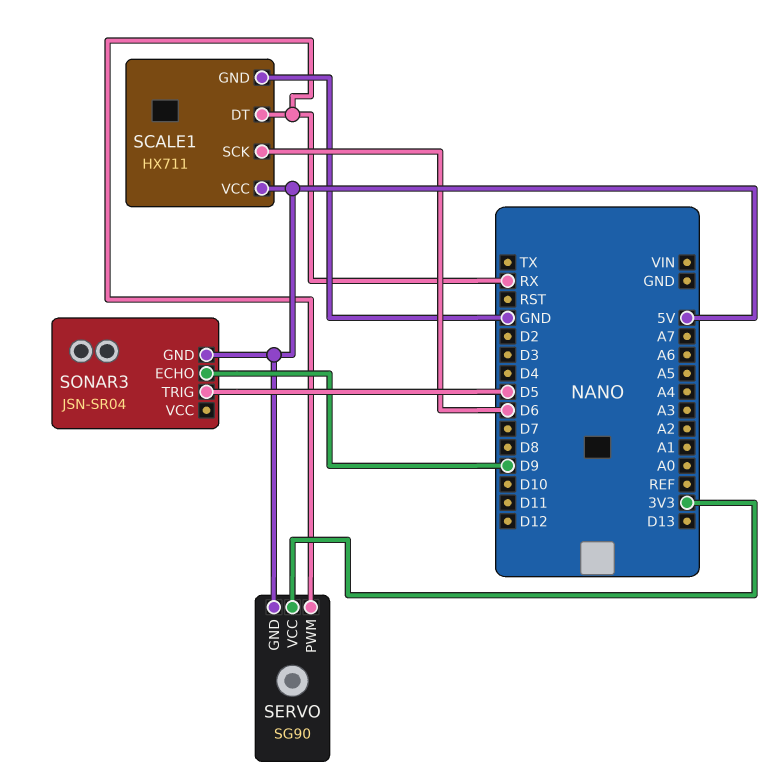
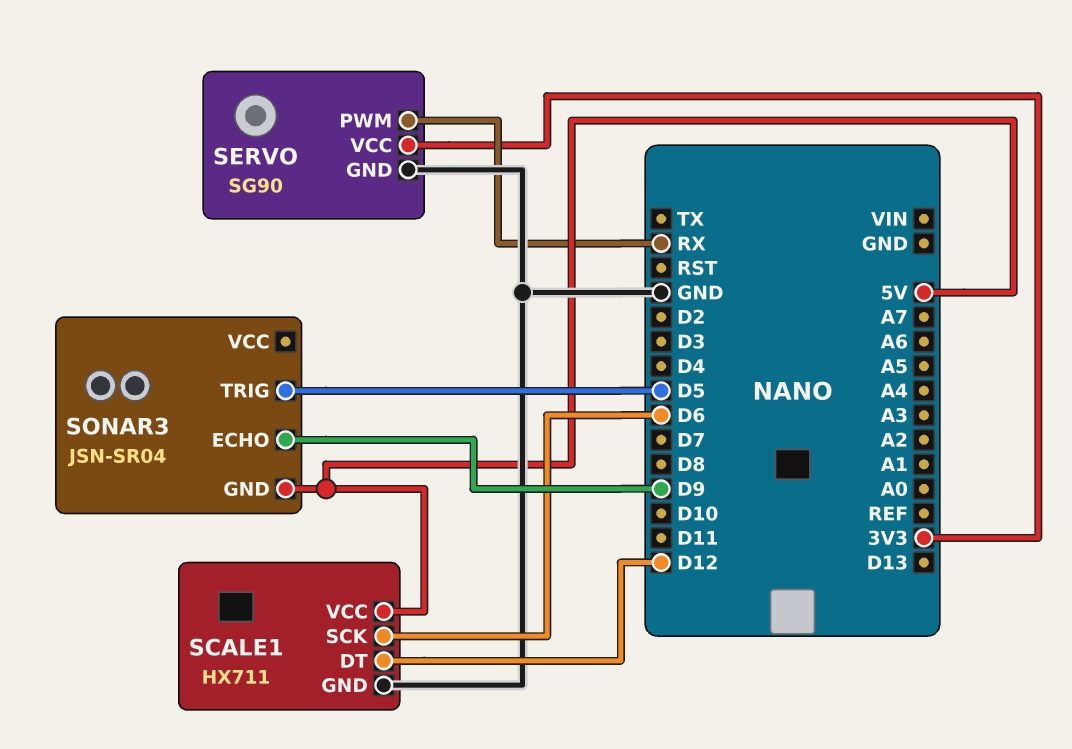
SCALE1 pin DT: RX -> D12
SERVO pin GND: 5V -> GND

